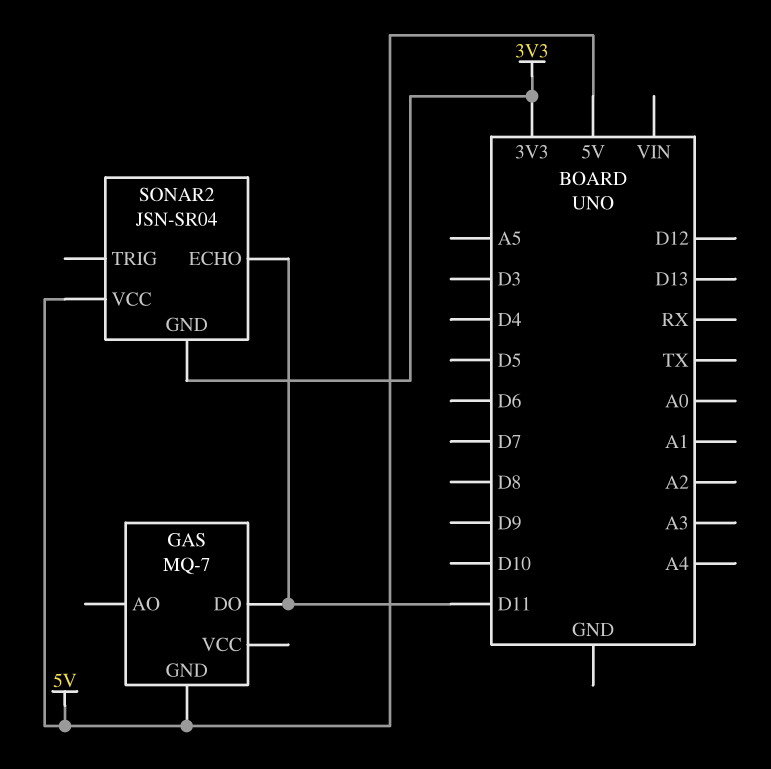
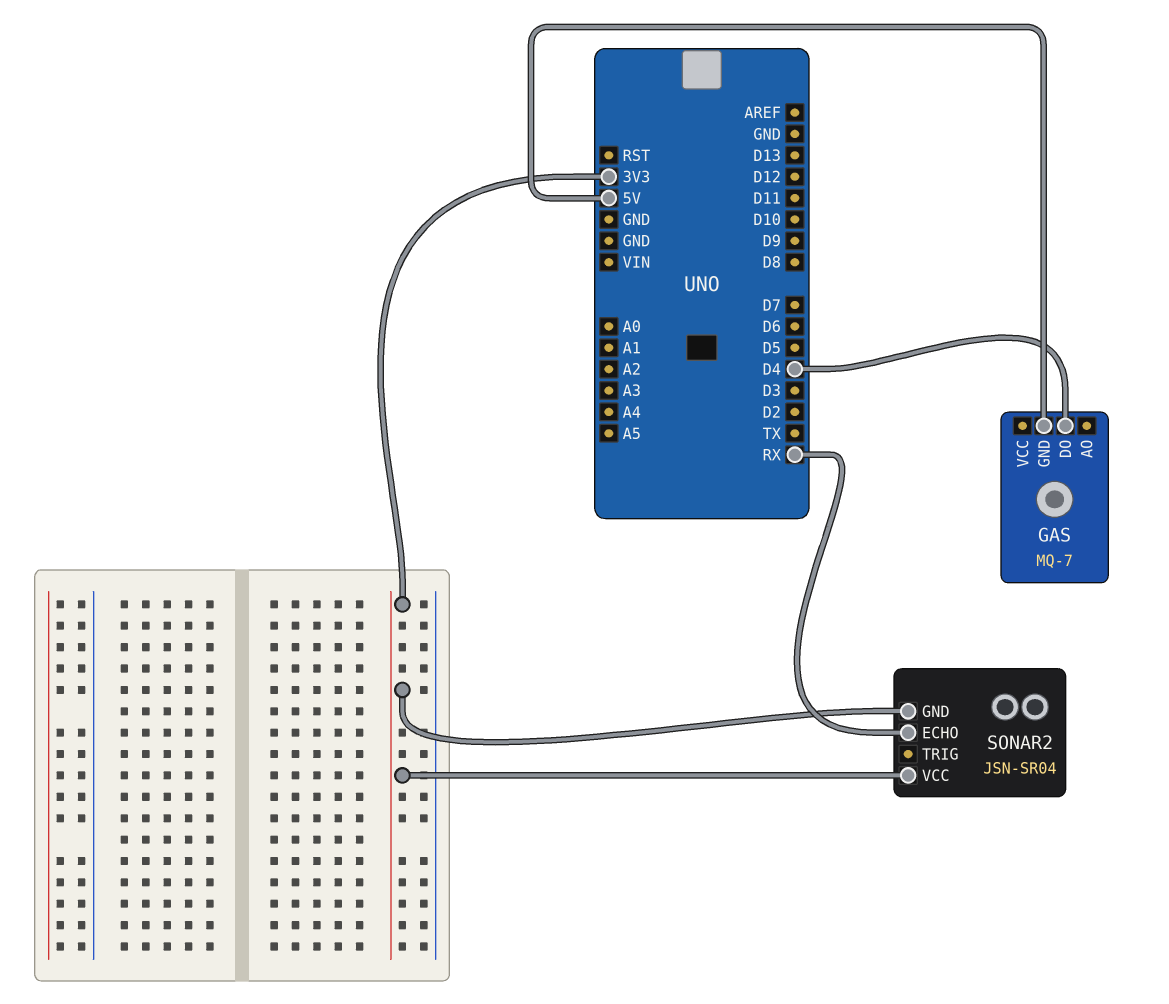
GAS pin DO: D11 -> D4
SONAR2 pin ECHO: D11 -> RX
SONAR2 pin VCC: 5V -> 3V3

